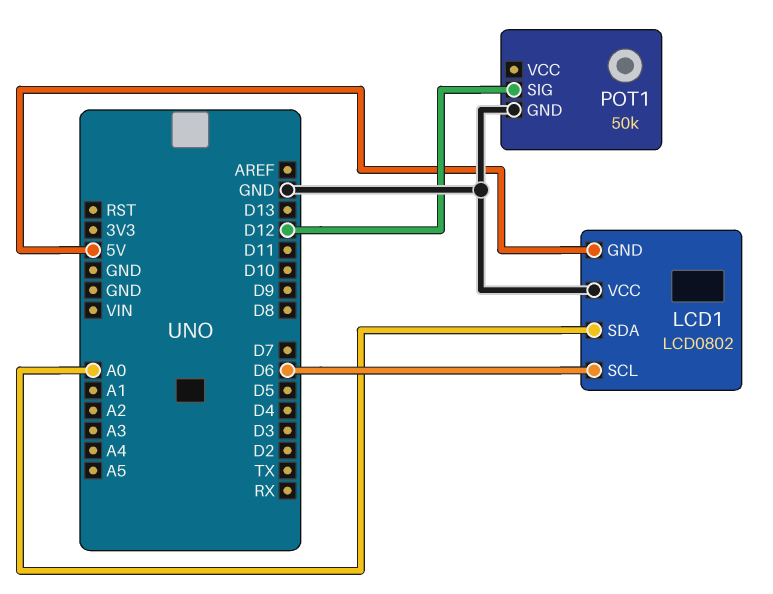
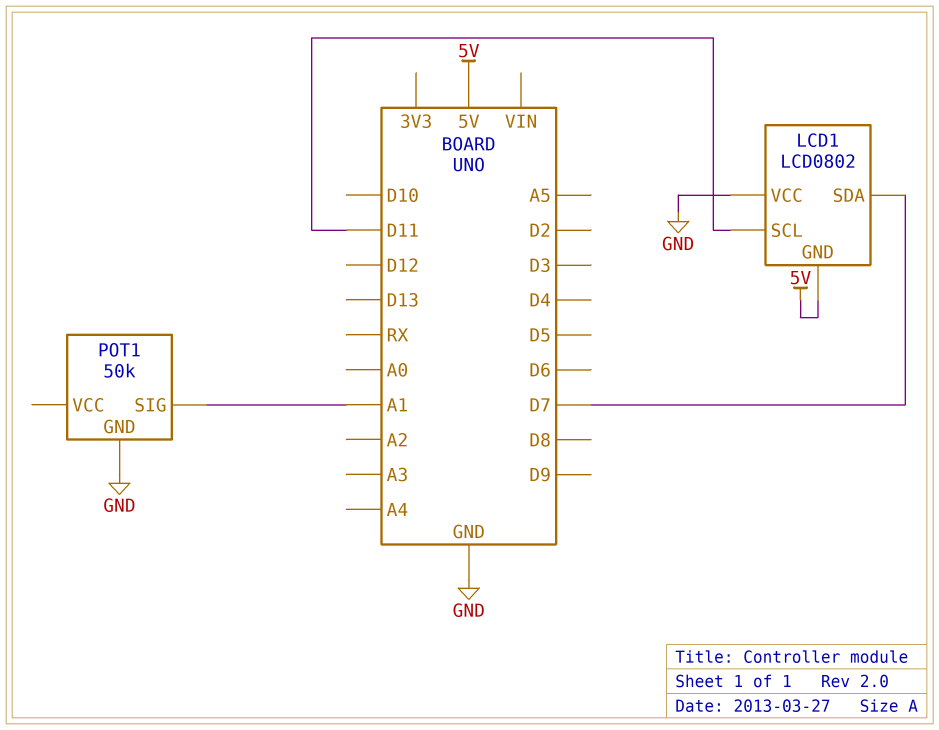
LCD1 pin SCL: D6 -> D11
LCD1 pin SDA: A0 -> D7
POT1 pin SIG: D12 -> A1

